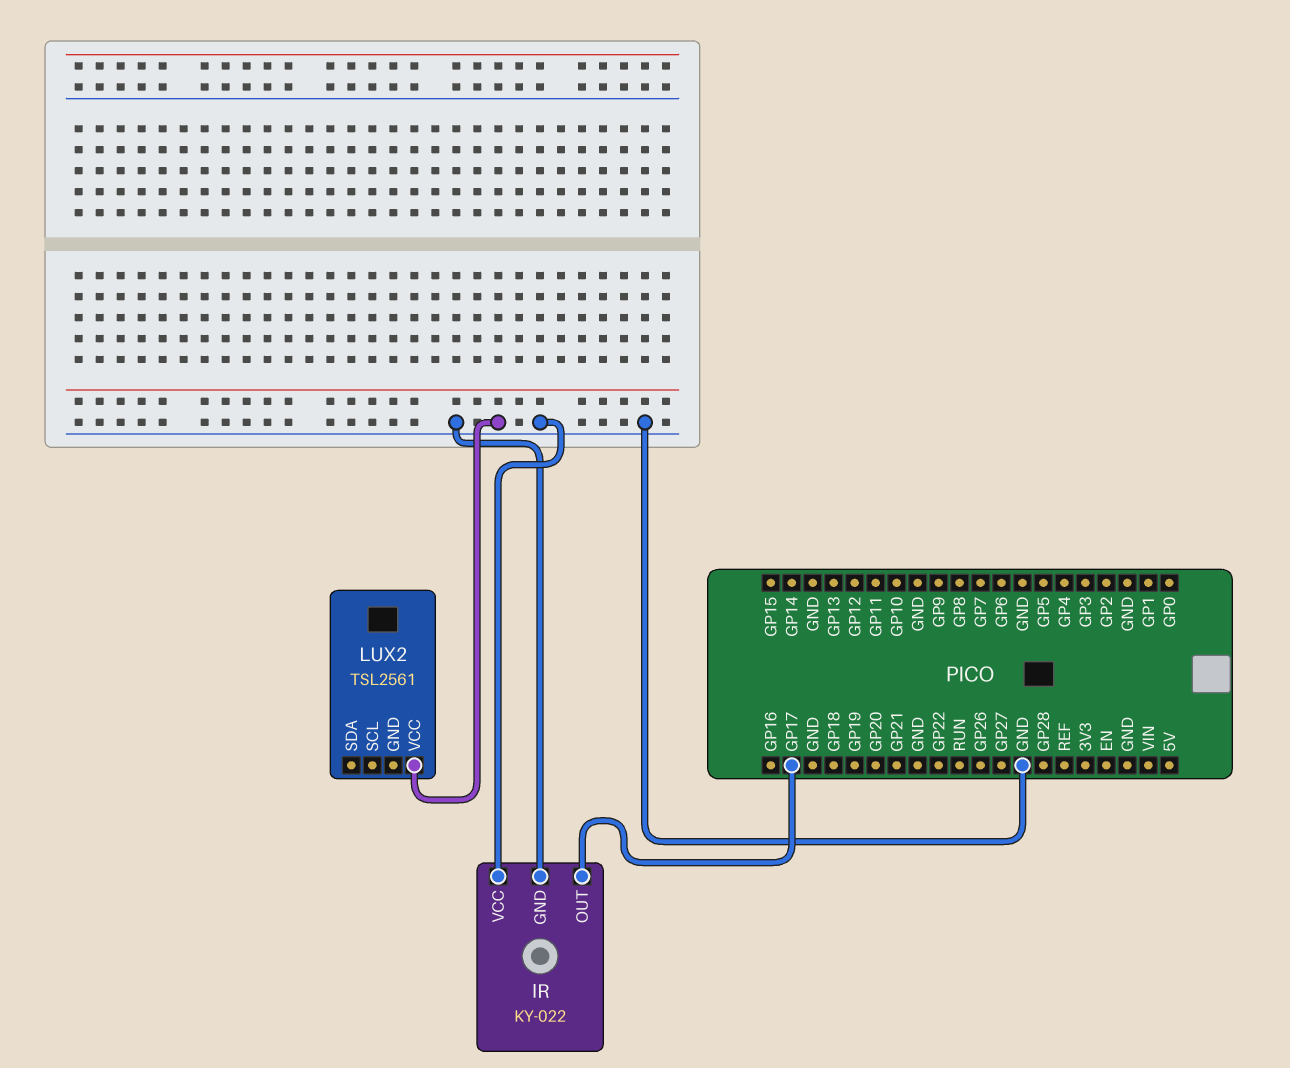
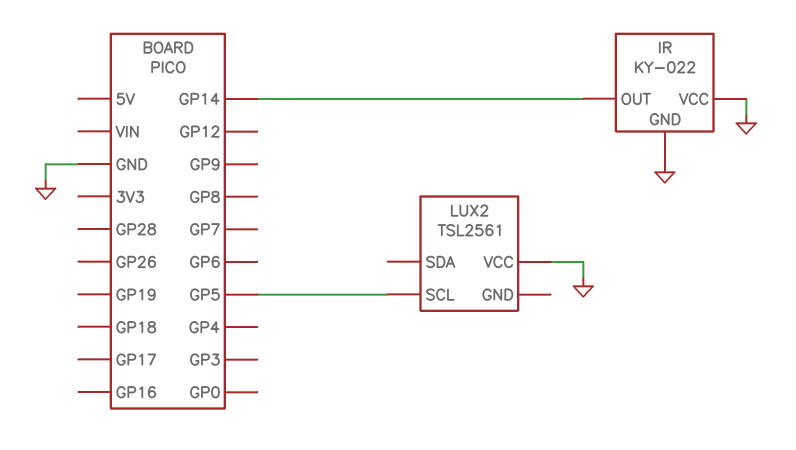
IR pin OUT: GP17 -> GP14
LUX2 pin SCL: none -> GP5

